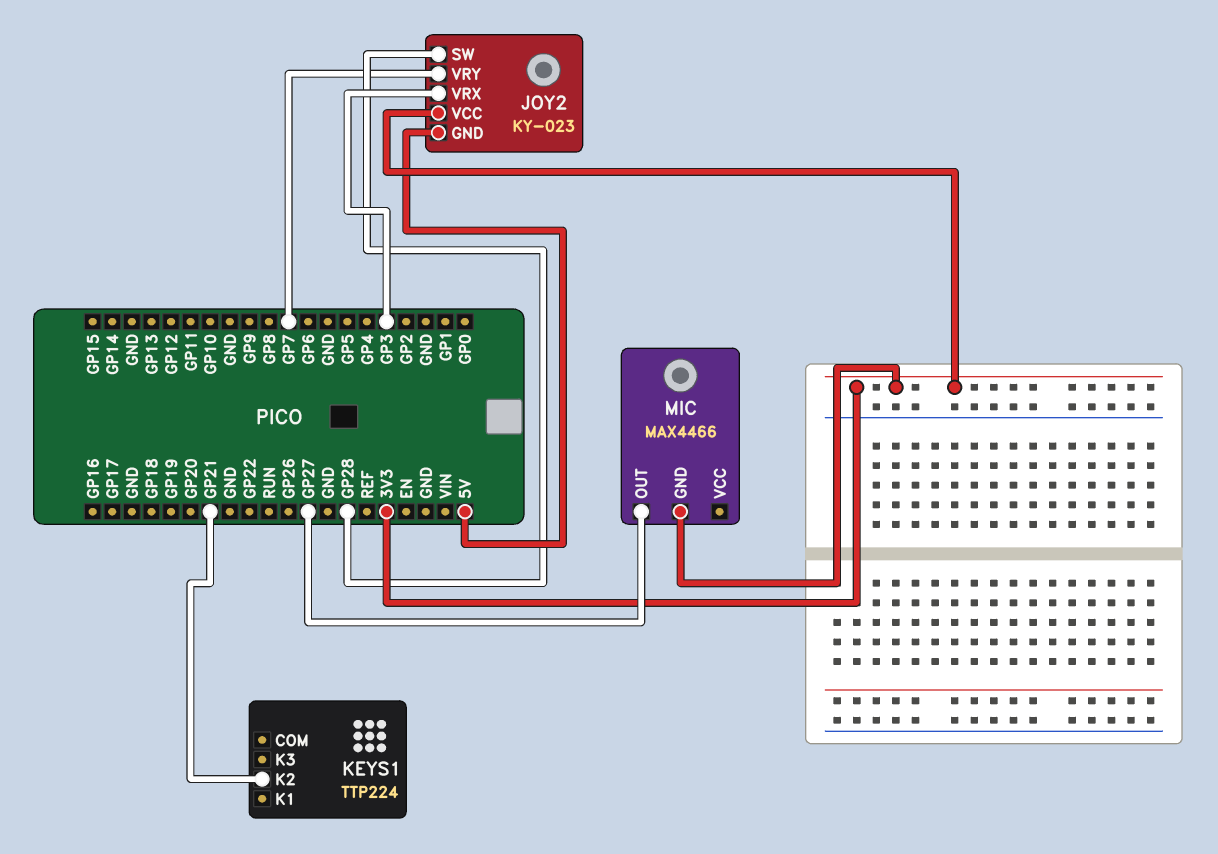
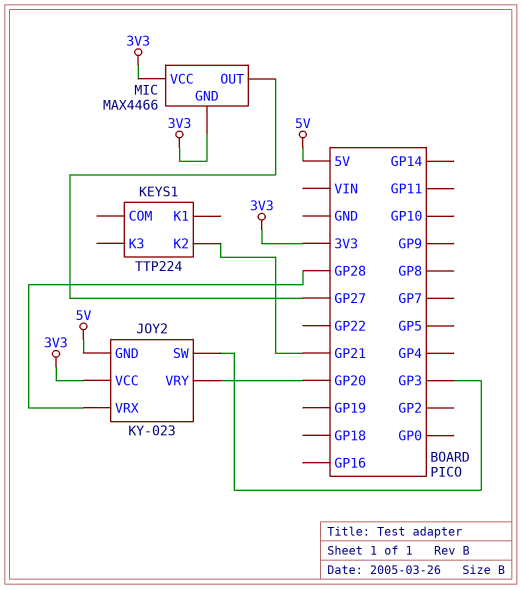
JOY2 pin SW: GP28 -> GP3
JOY2 pin VRX: GP3 -> GP28
JOY2 pin VRY: GP7 -> GP20
MIC pin VCC: none -> 3V3

